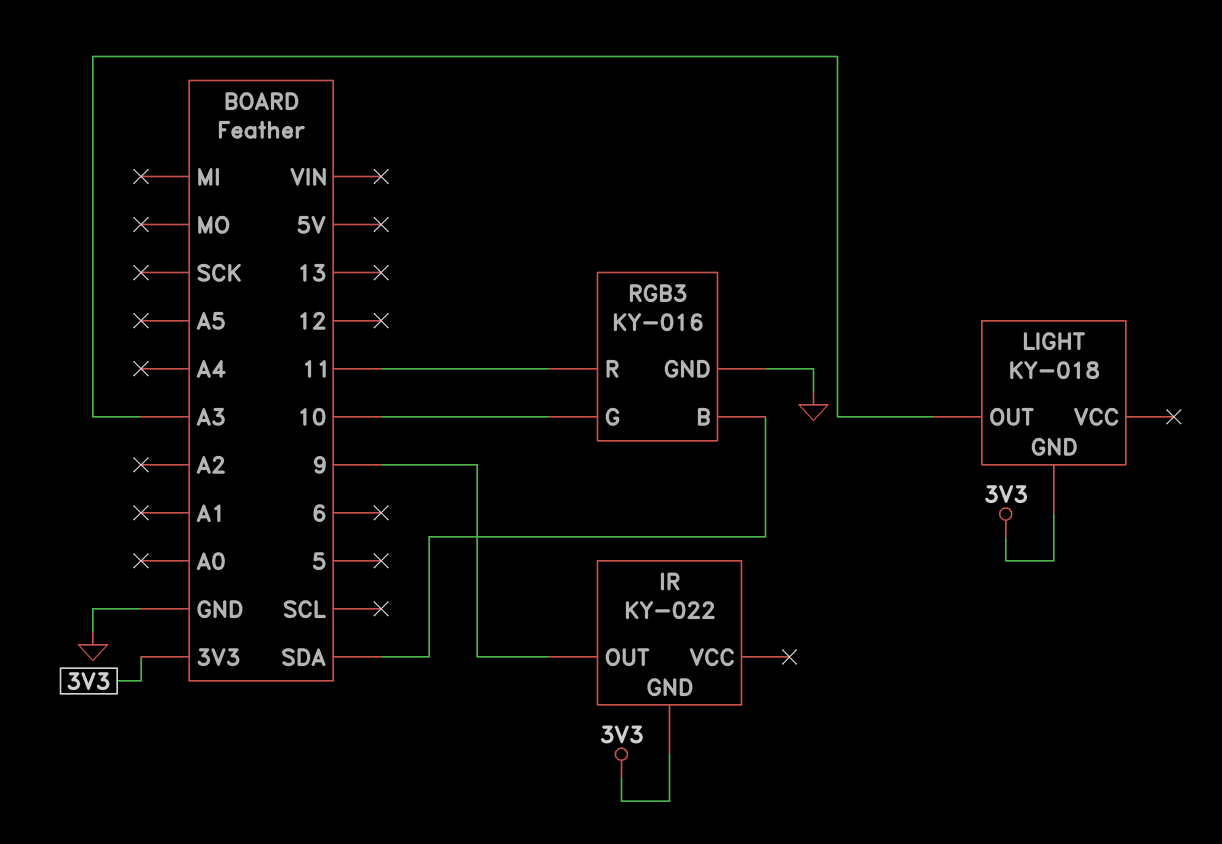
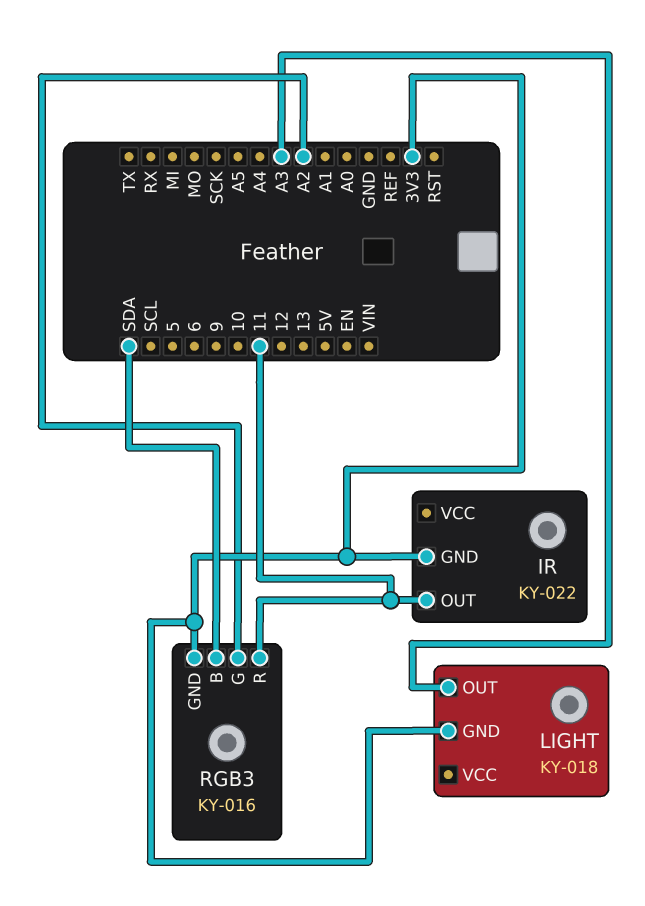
IR pin OUT: 9 -> 11
RGB3 pin G: 10 -> A2
RGB3 pin GND: GND -> 3V3

